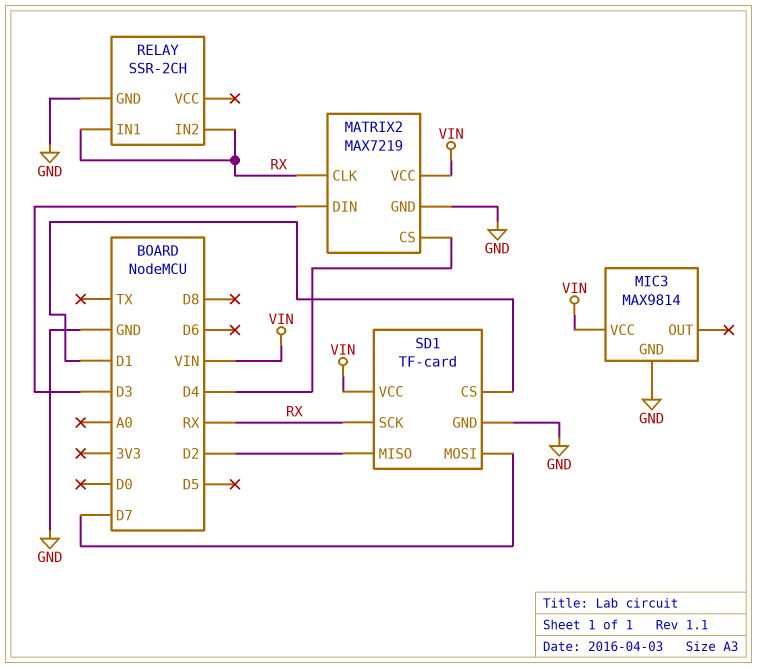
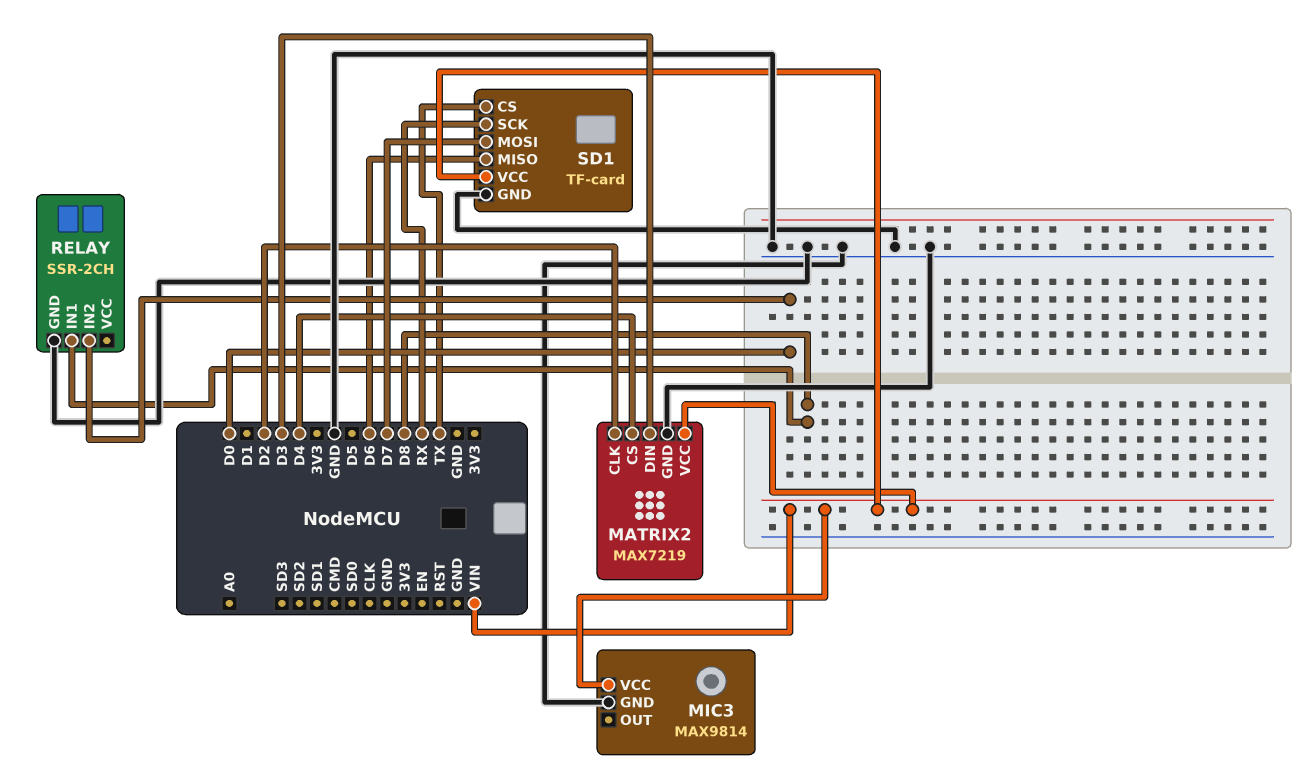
MATRIX2 pin CLK: RX -> D2
RELAY pin IN1: RX -> D8
RELAY pin IN2: RX -> D0
SD1 pin CS: D1 -> TX
SD1 pin MISO: D2 -> D6

